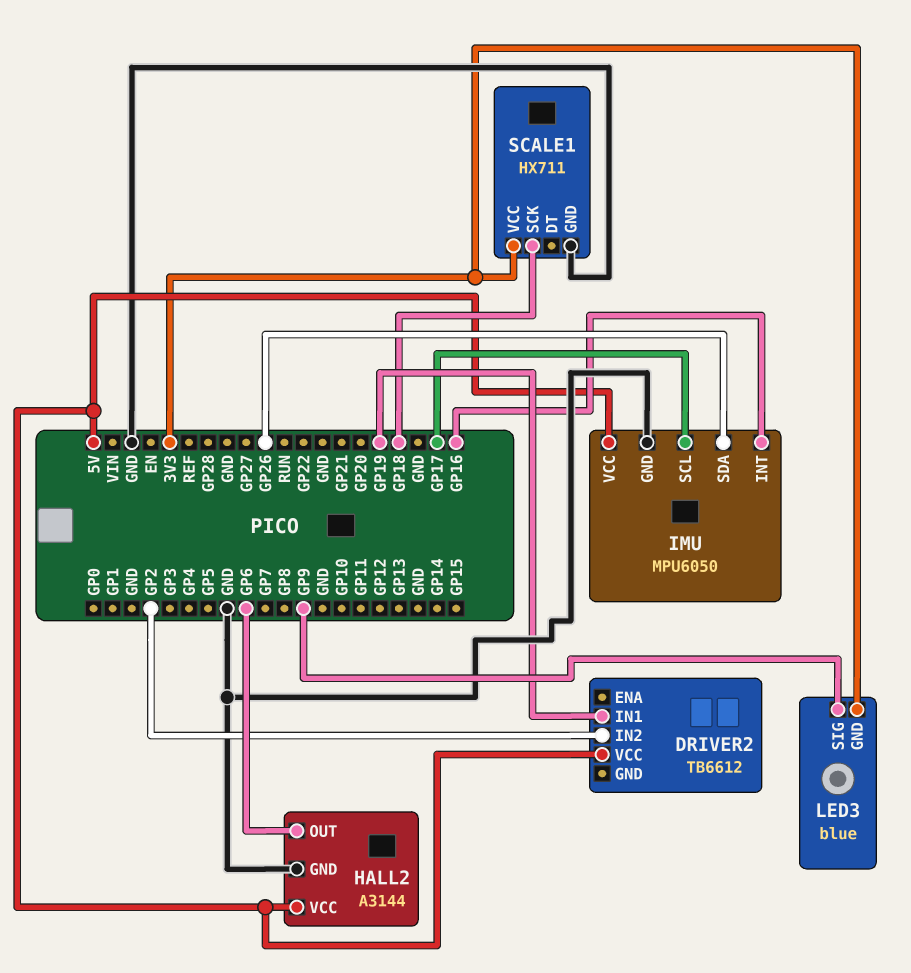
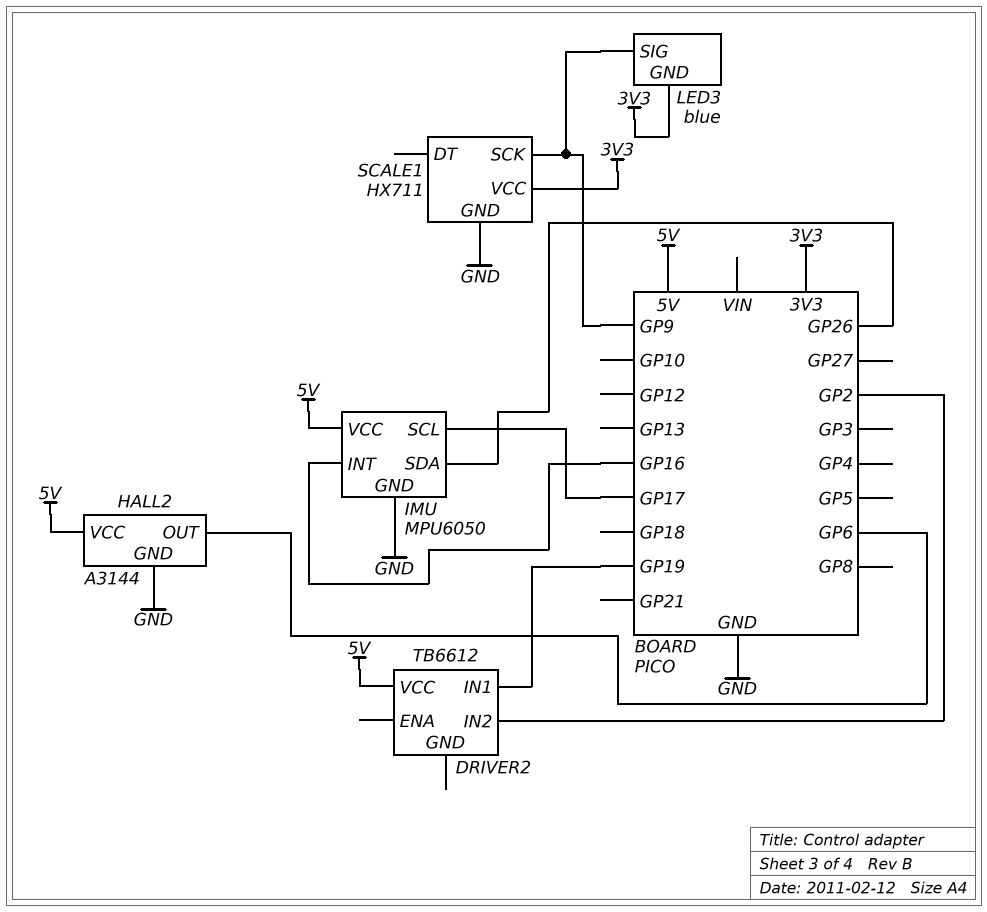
SCALE1 pin SCK: GP18 -> GP9

